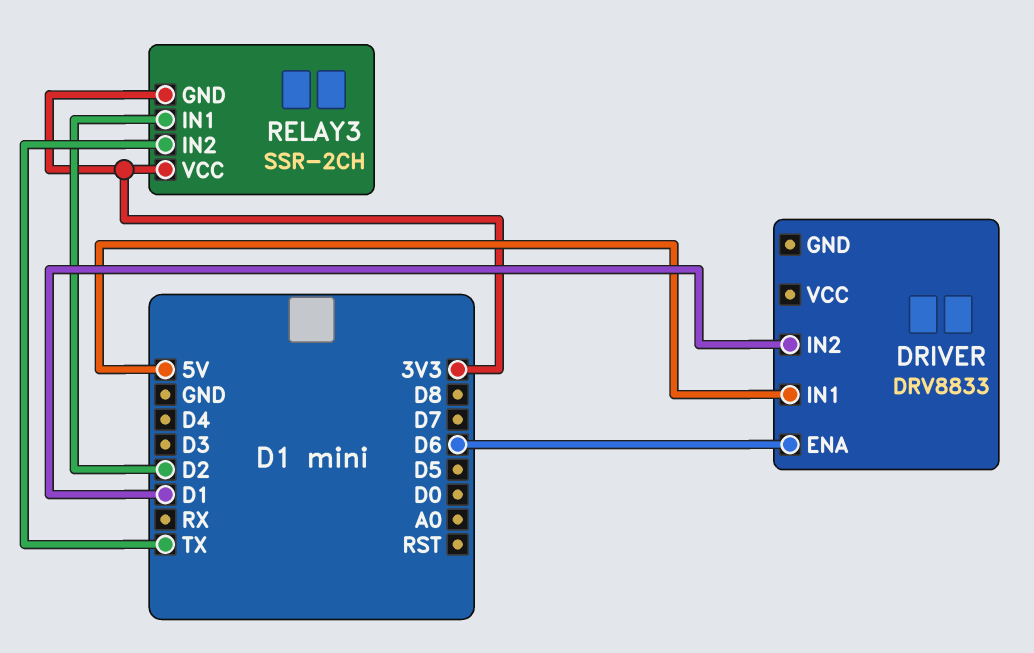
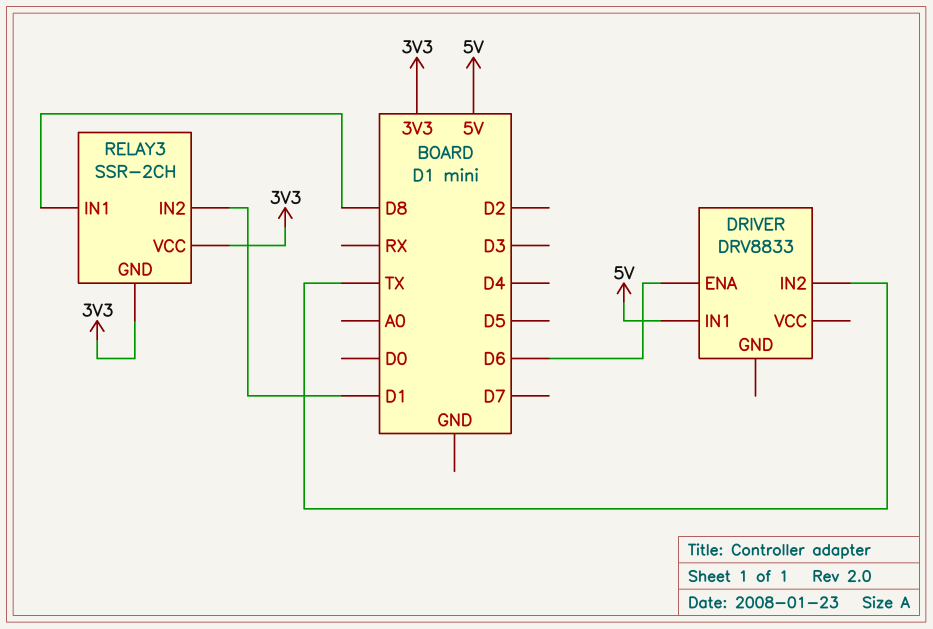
DRIVER pin IN2: D1 -> TX
RELAY3 pin IN1: D2 -> D8
RELAY3 pin IN2: TX -> D1

